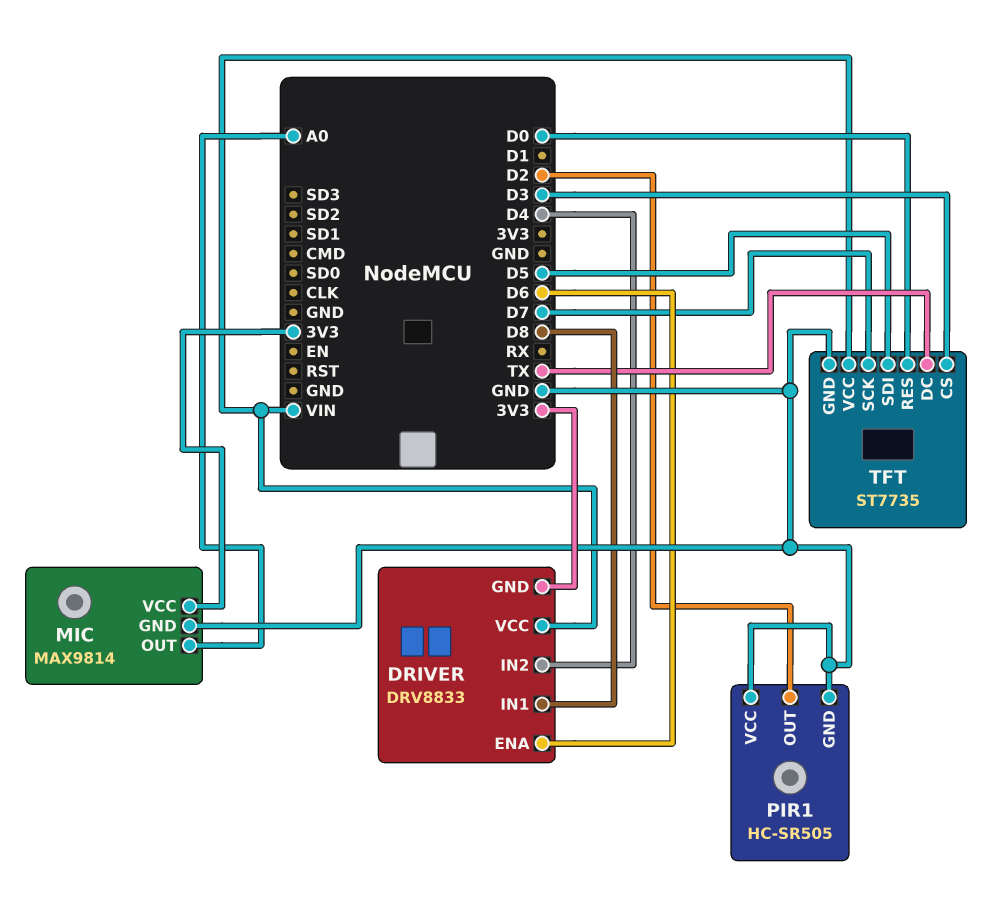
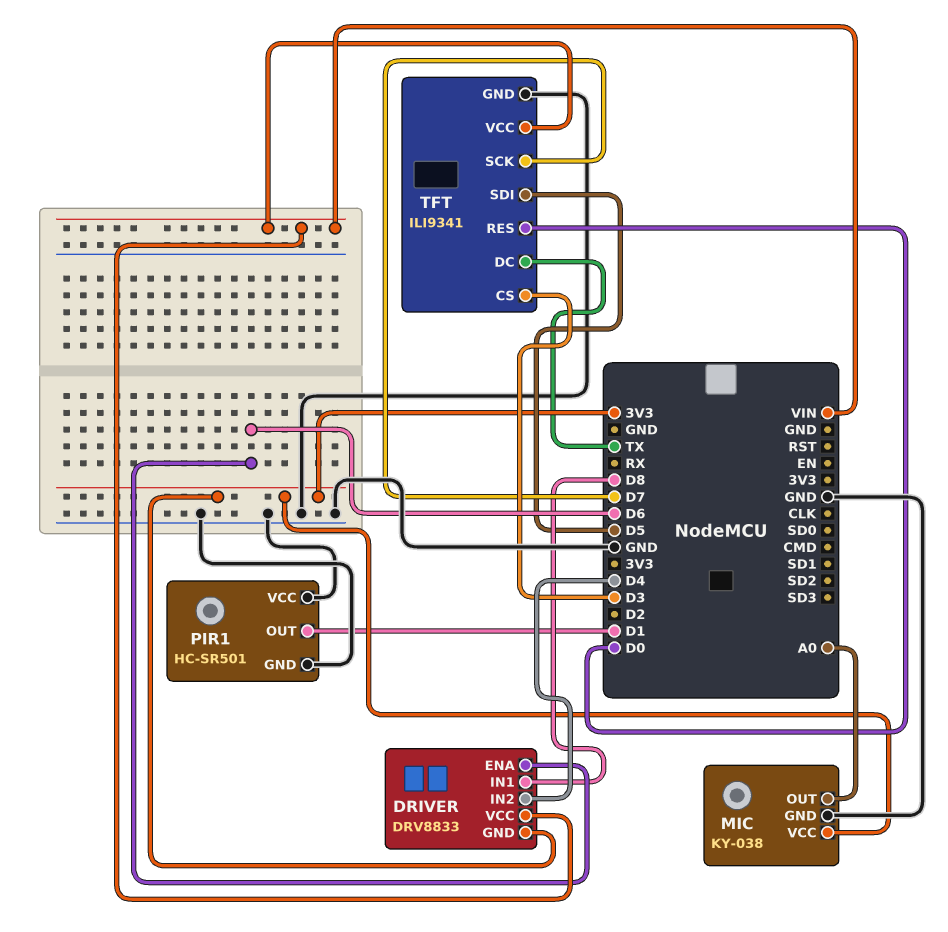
MIC: MAX9814 -> KY-038
PIR1: HC-SR505 -> HC-SR501
PIR1 pin OUT: D2 -> D1
TFT: ST7735 -> ILI9341

